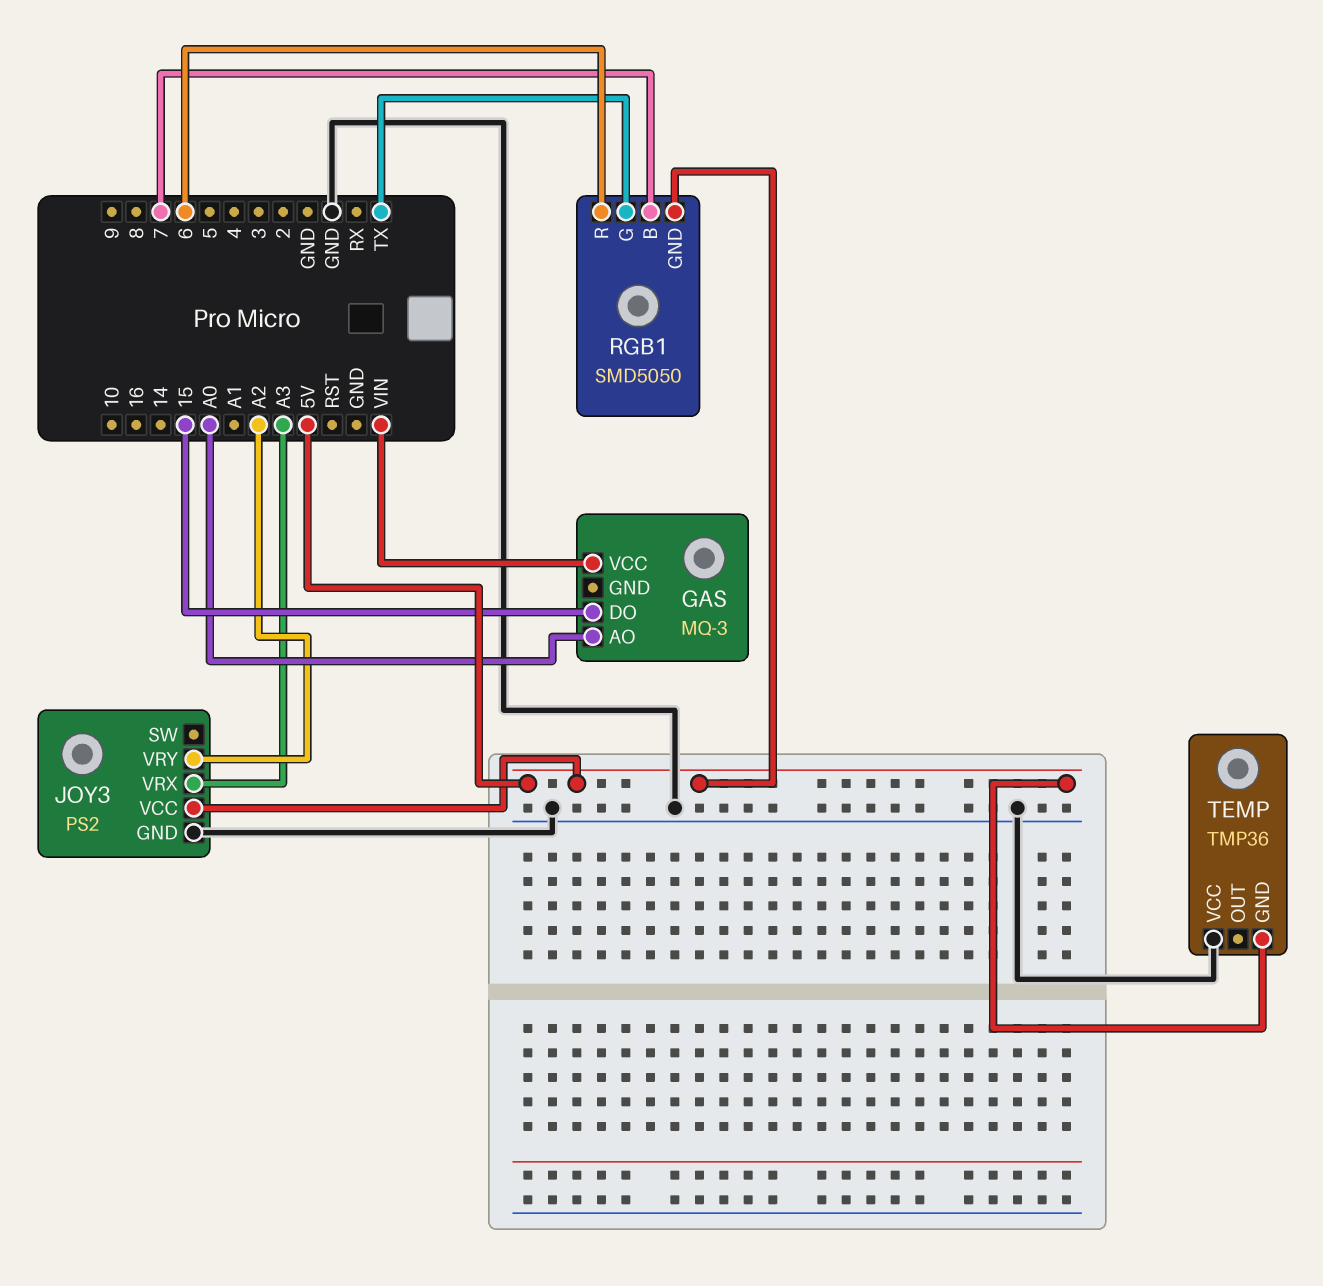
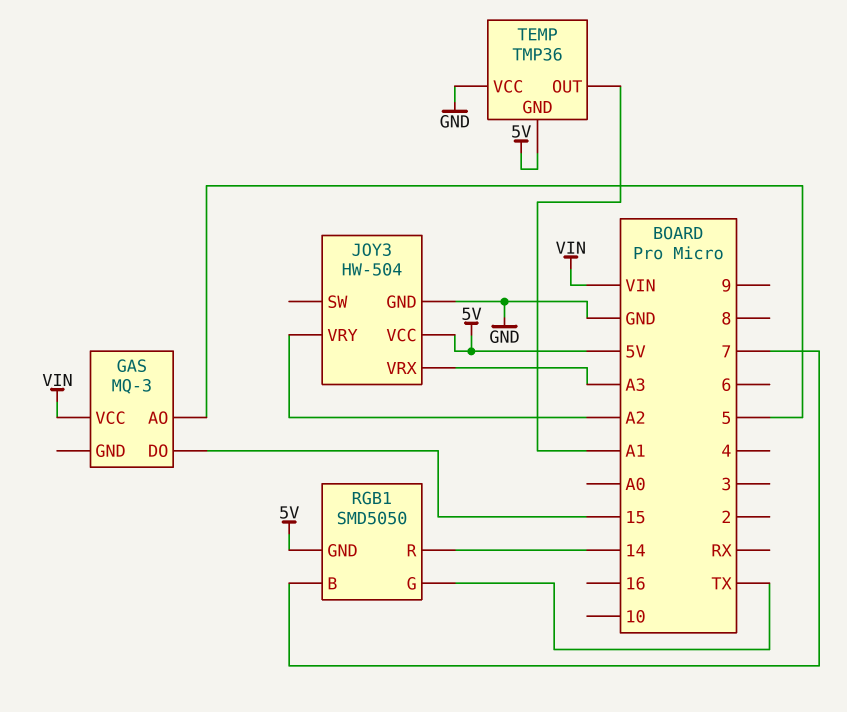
GAS pin AO: A0 -> 5
JOY3: PS2 -> HW-504
RGB1 pin R: 6 -> 14
TEMP pin OUT: none -> A1

